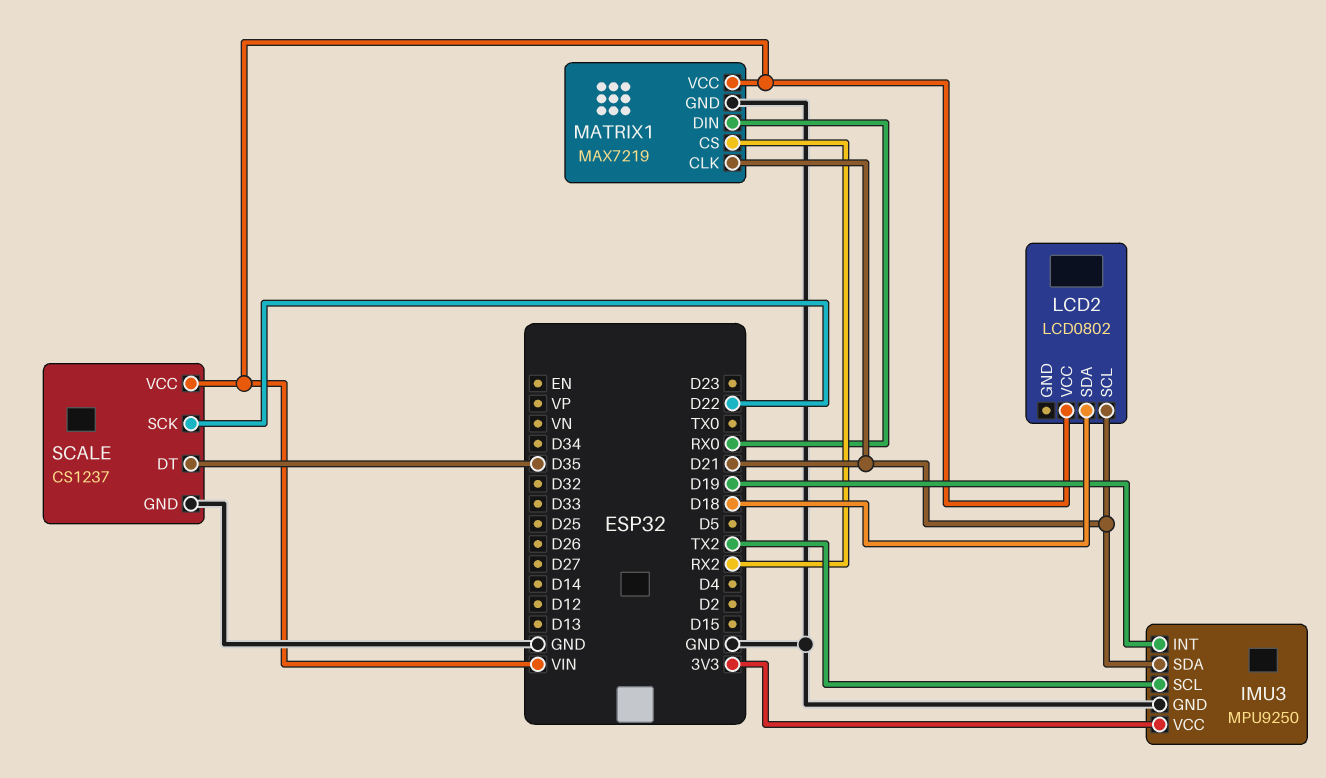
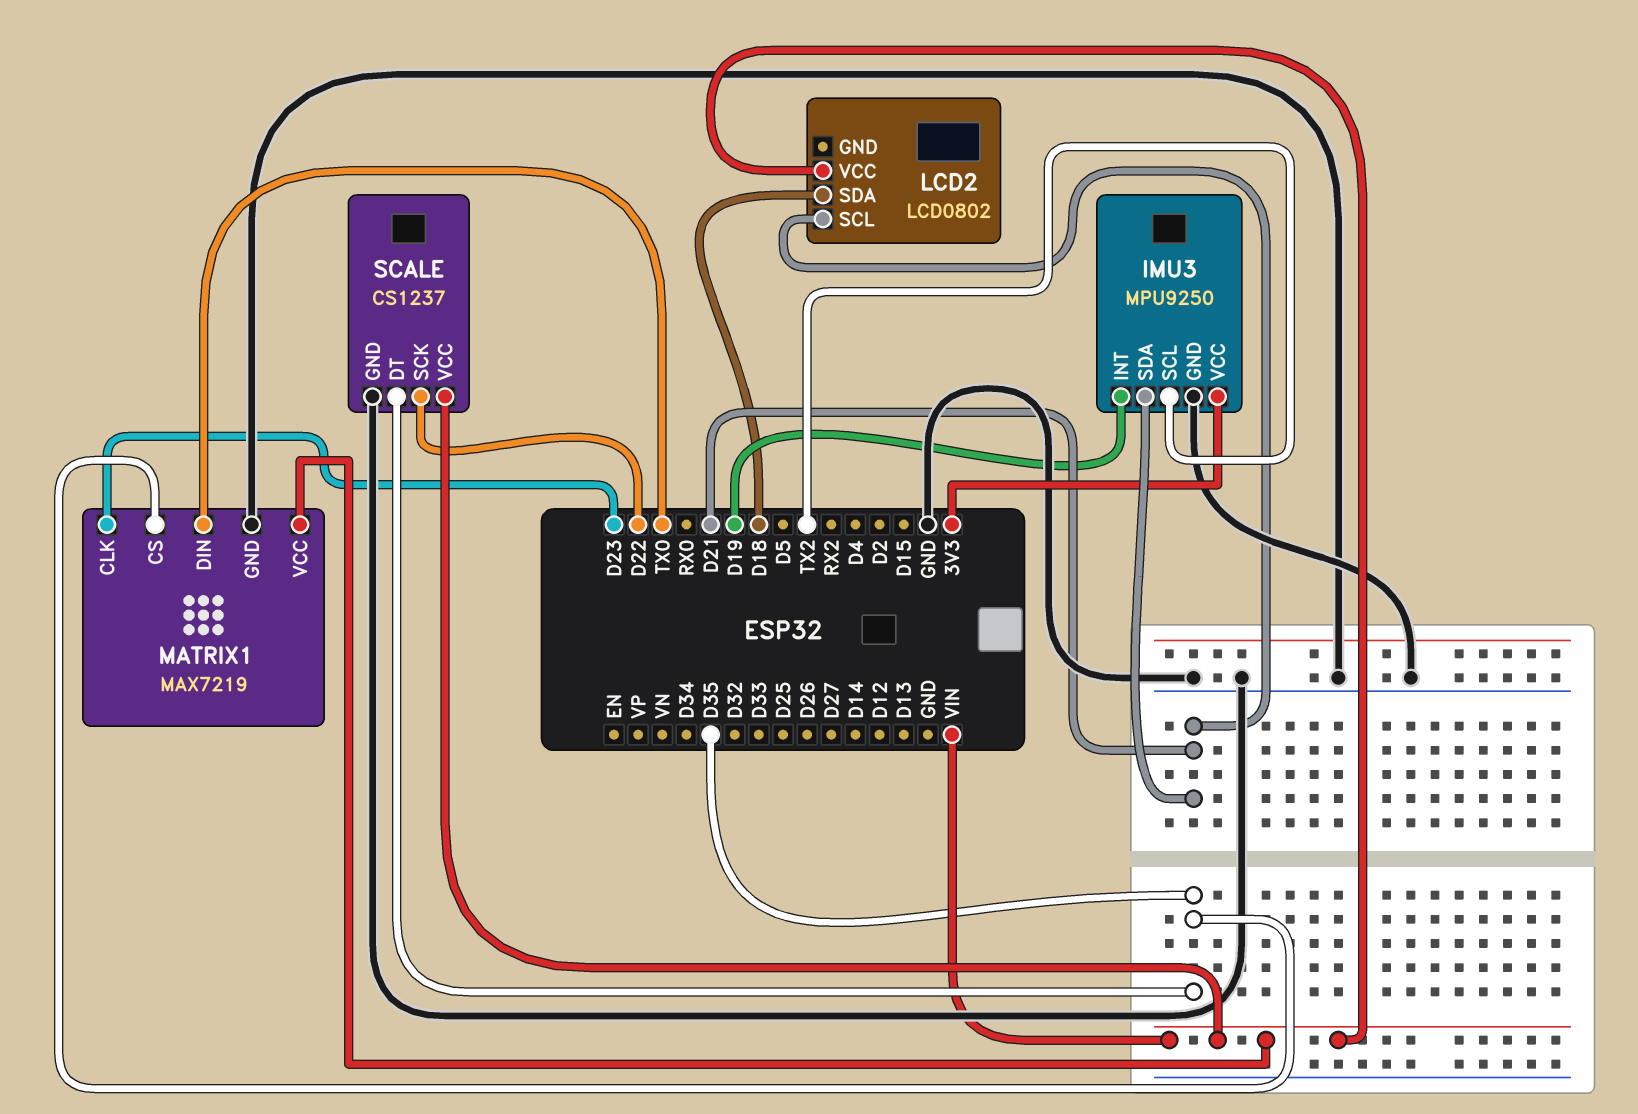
MATRIX1 pin CLK: D21 -> D23
MATRIX1 pin CS: RX2 -> D35
MATRIX1 pin DIN: RX0 -> TX0

